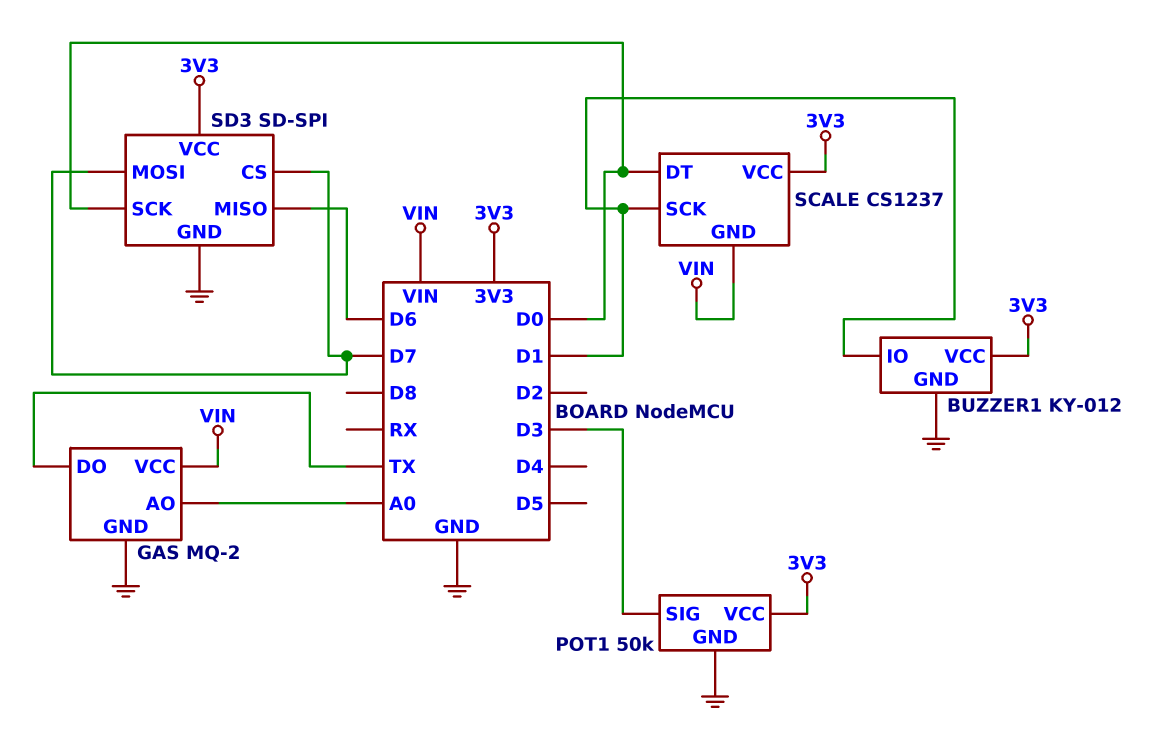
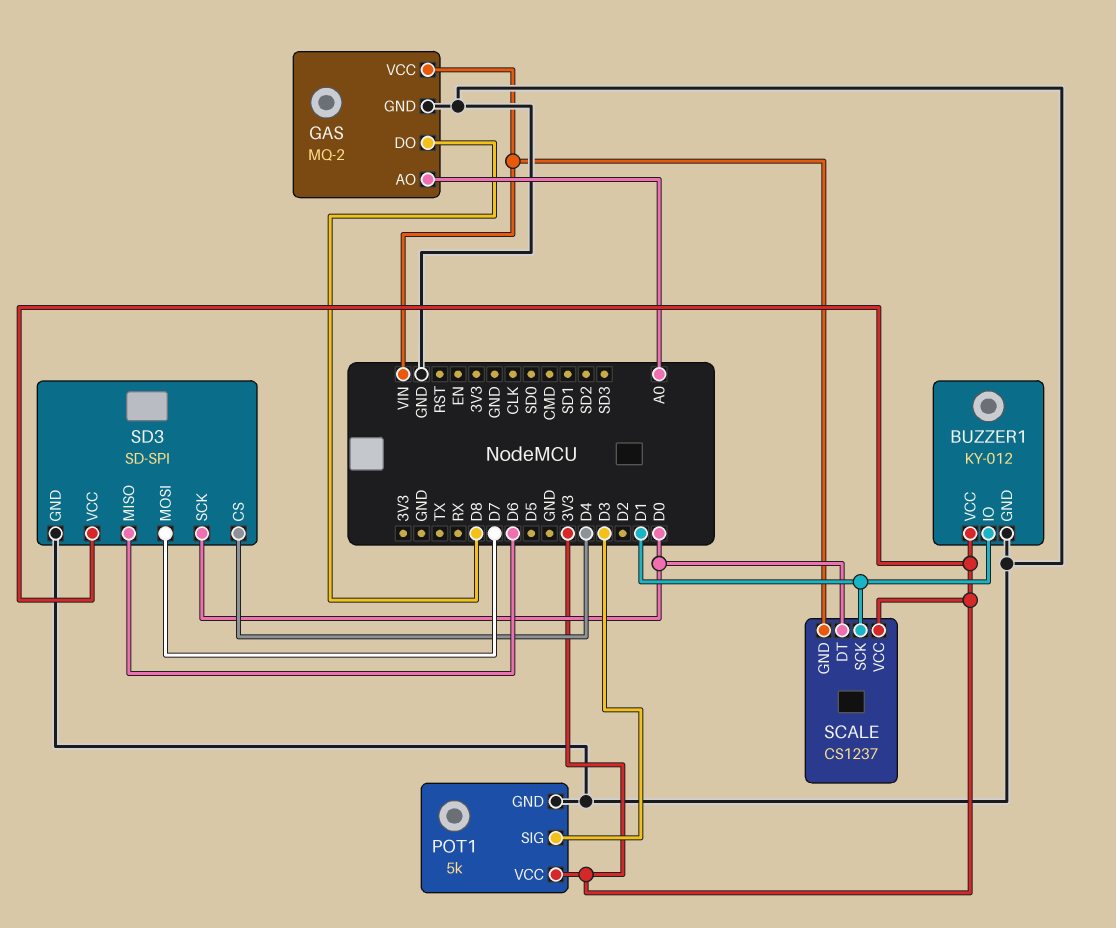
GAS pin DO: TX -> D8
POT1: 50k -> 5k
SD3 pin CS: D7 -> D4

